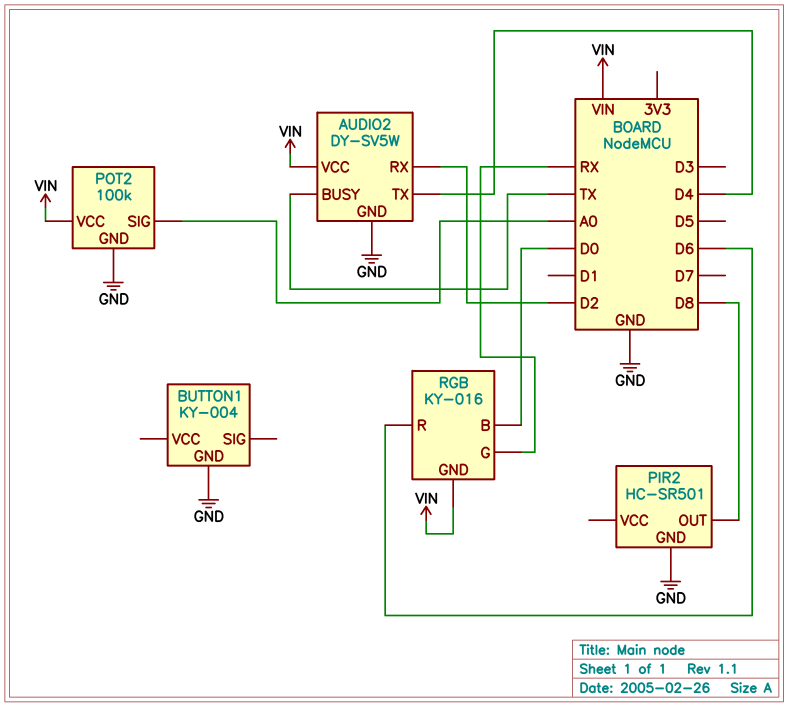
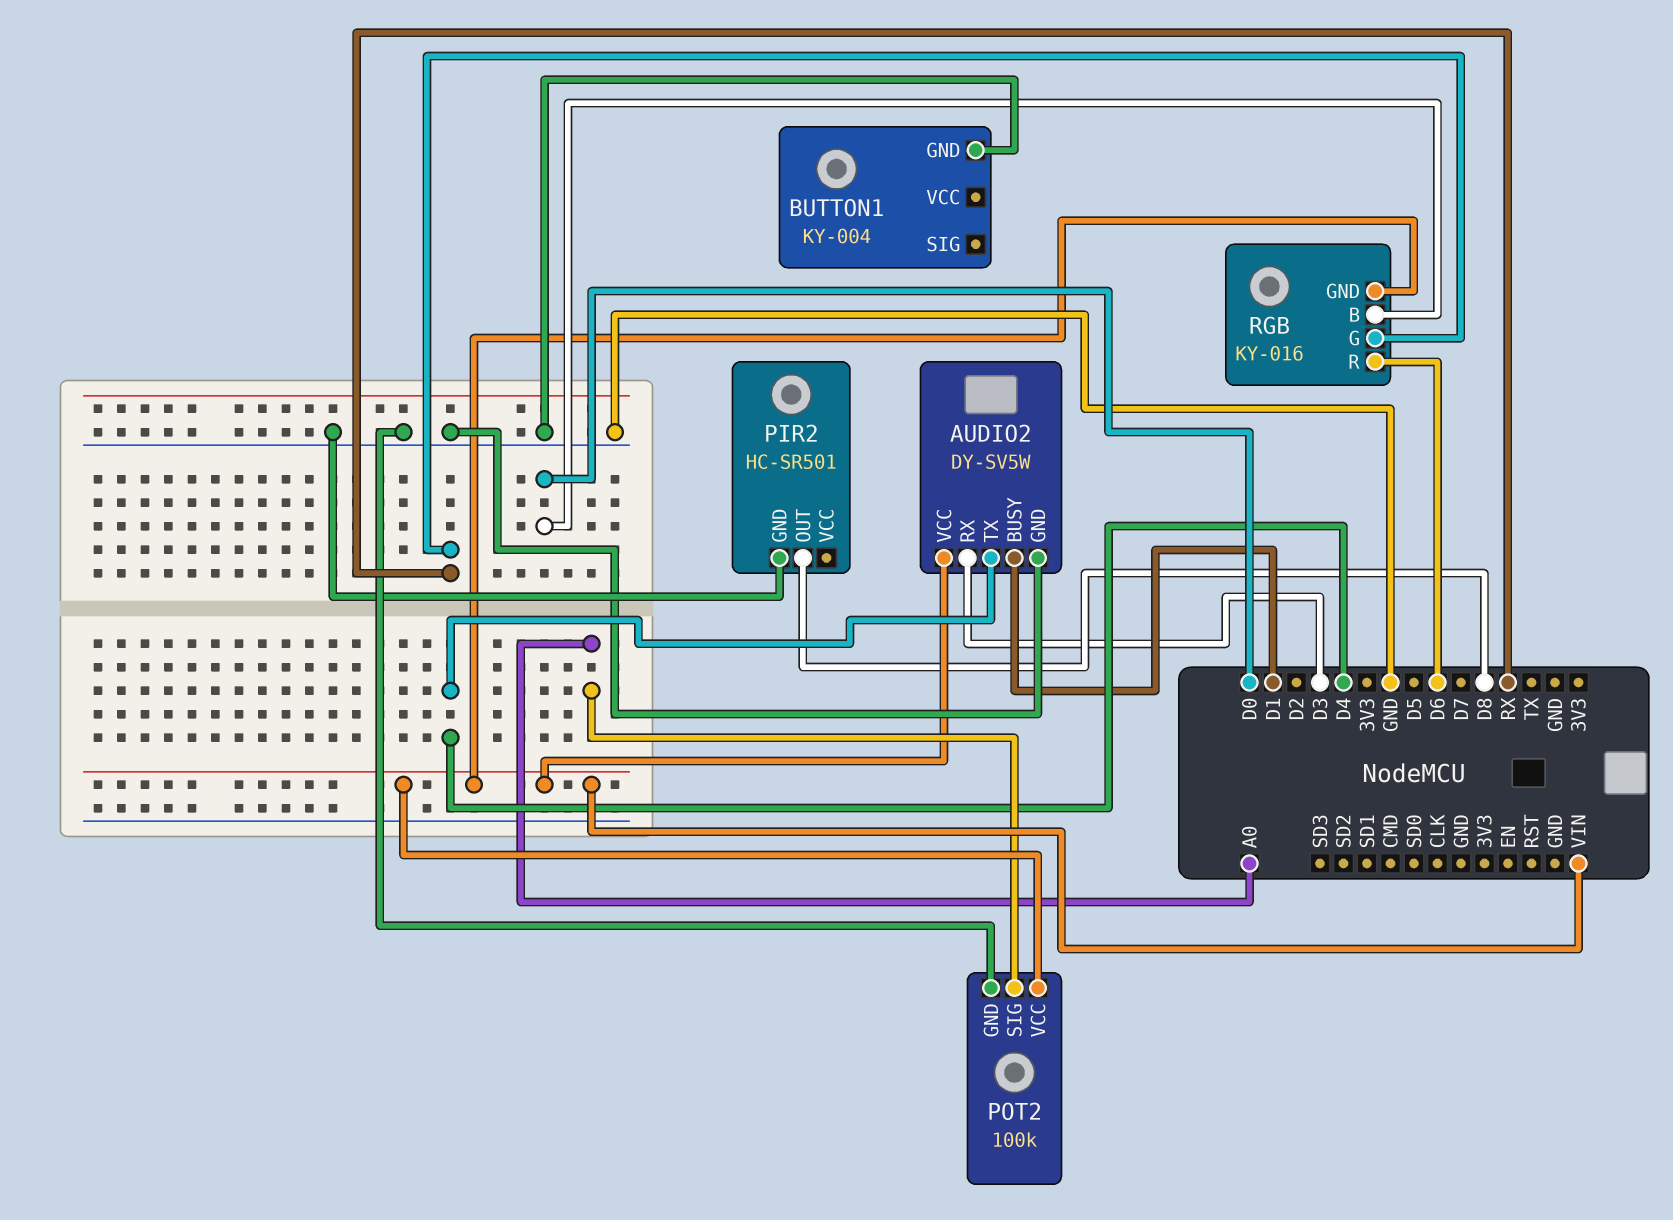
AUDIO2 pin BUSY: TX -> D1
AUDIO2 pin RX: D2 -> D3

